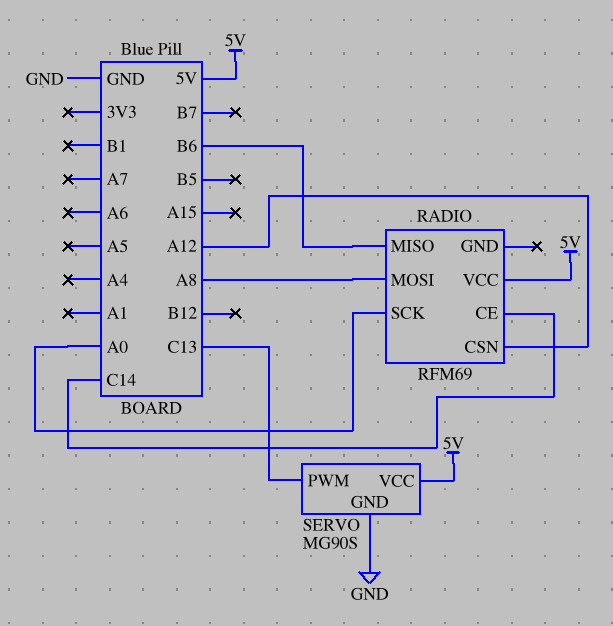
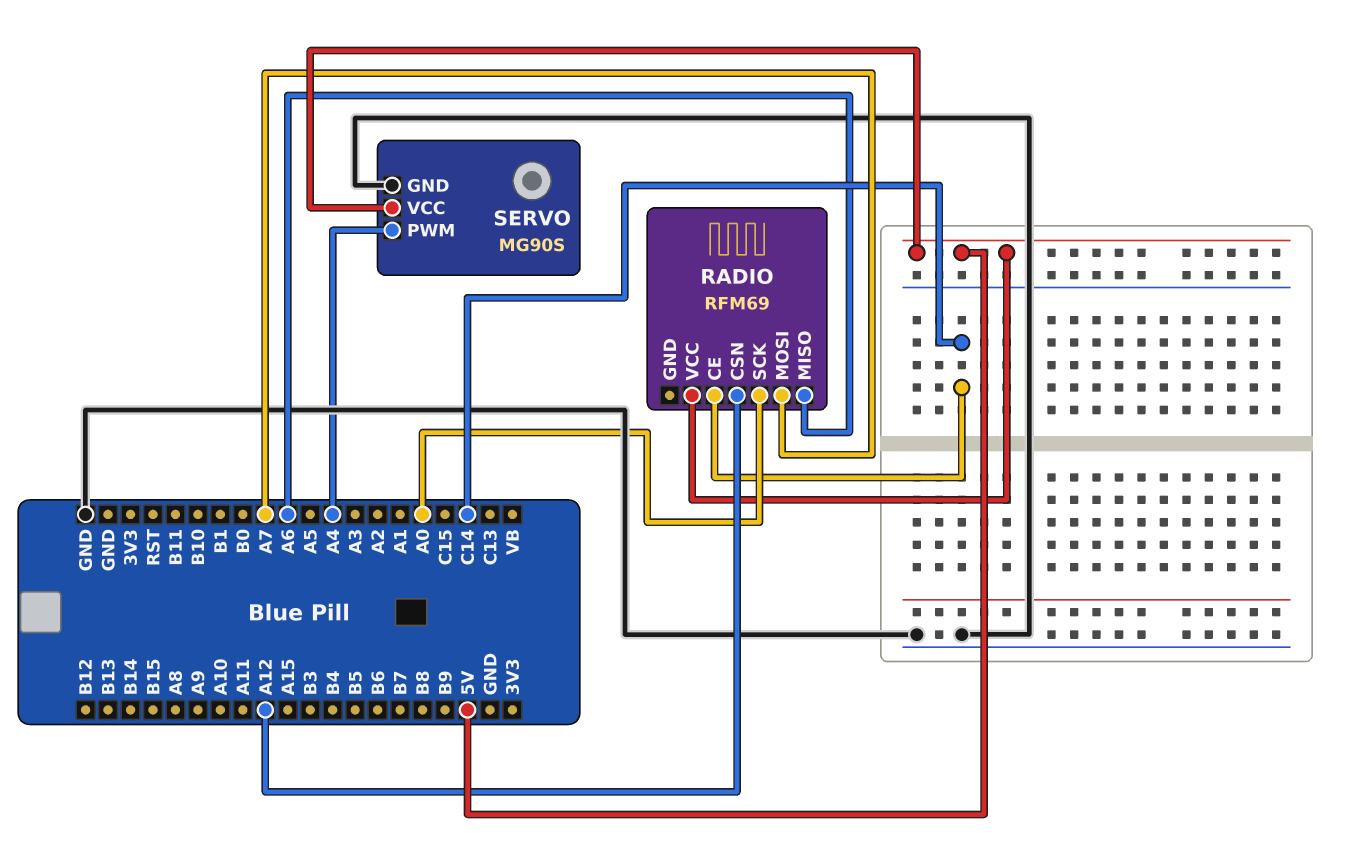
RADIO pin MISO: B6 -> A6
RADIO pin MOSI: A8 -> A7
SERVO pin PWM: C13 -> A4

